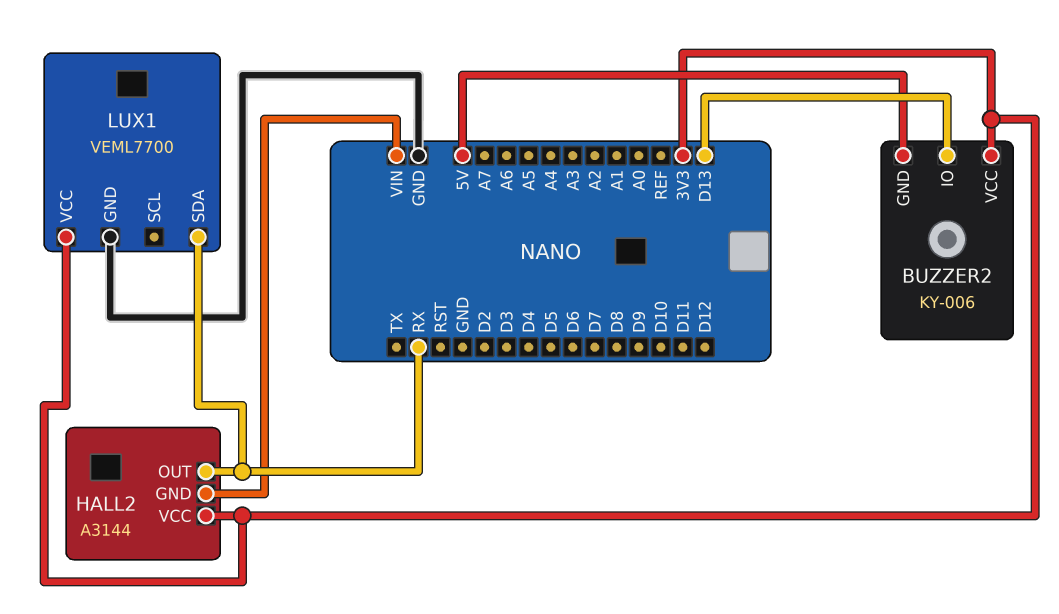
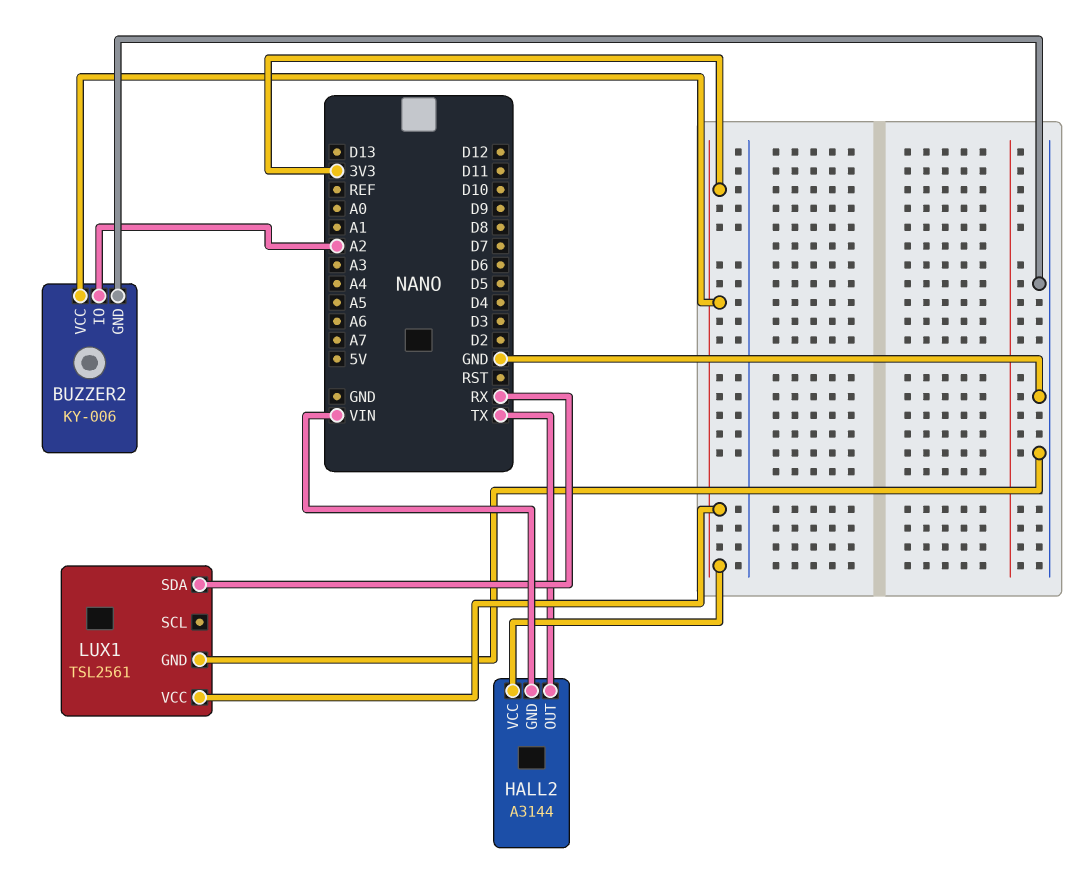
BUZZER2 pin GND: 5V -> GND
BUZZER2 pin IO: D13 -> A2
HALL2 pin OUT: RX -> TX
LUX1: VEML7700 -> TSL2561

